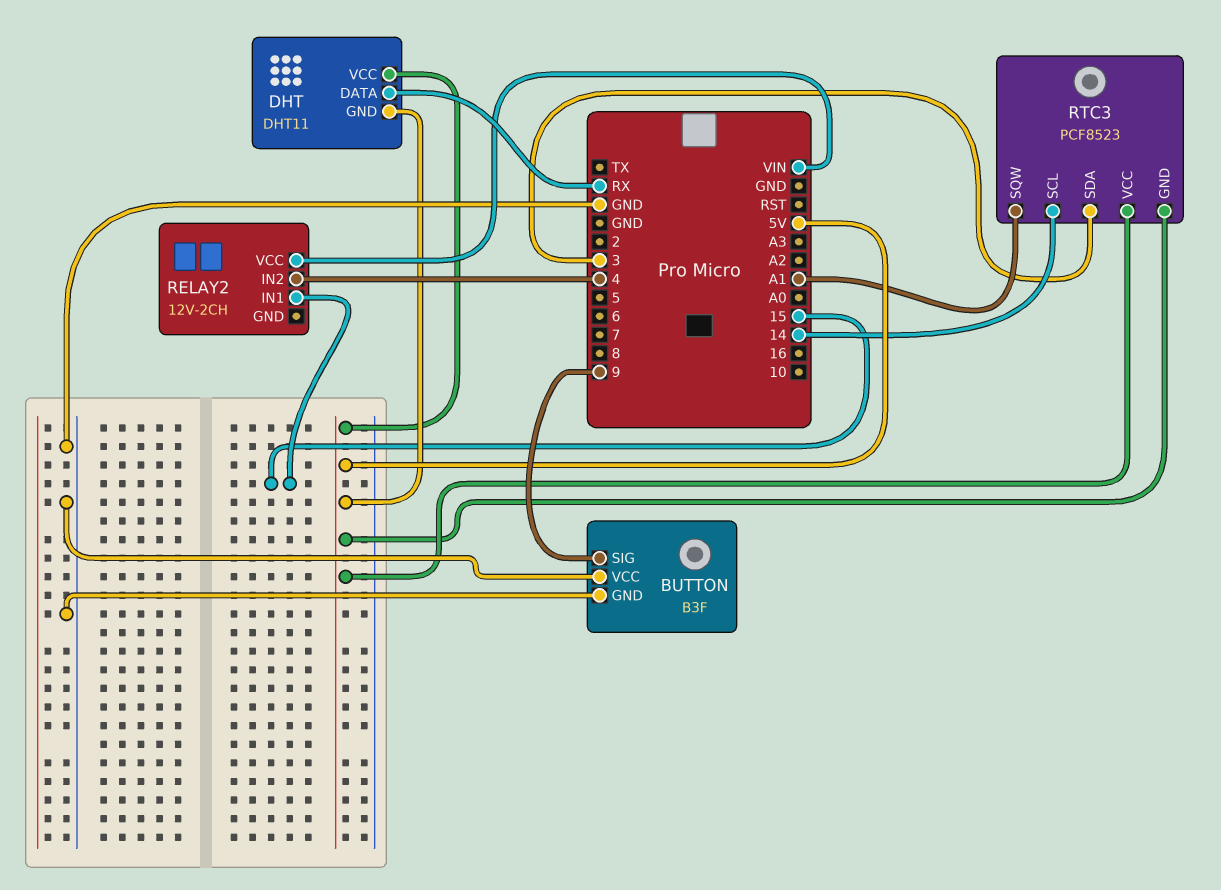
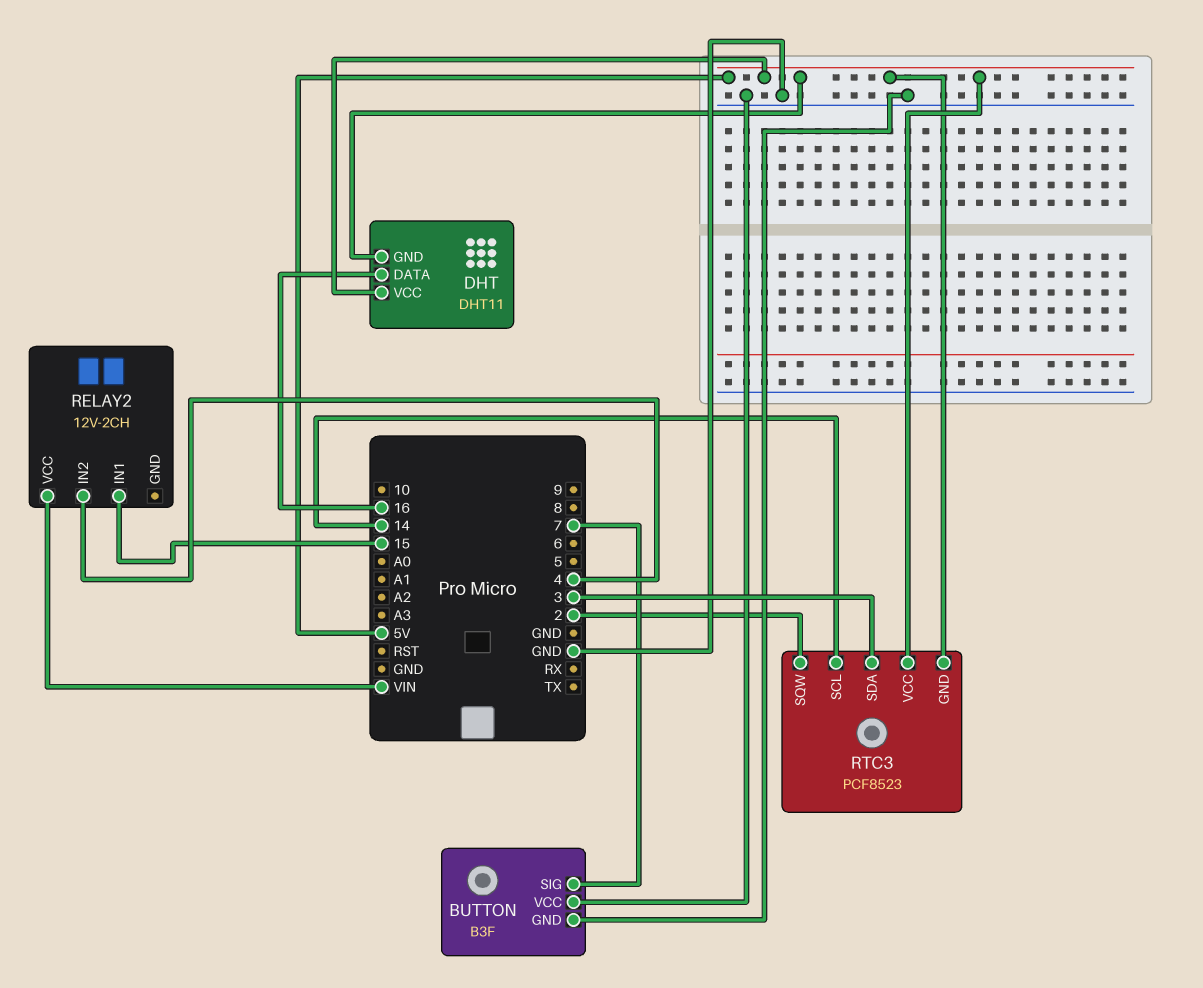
BUTTON pin SIG: 9 -> 7
DHT pin DATA: RX -> 16
RTC3 pin SQW: A1 -> 2

